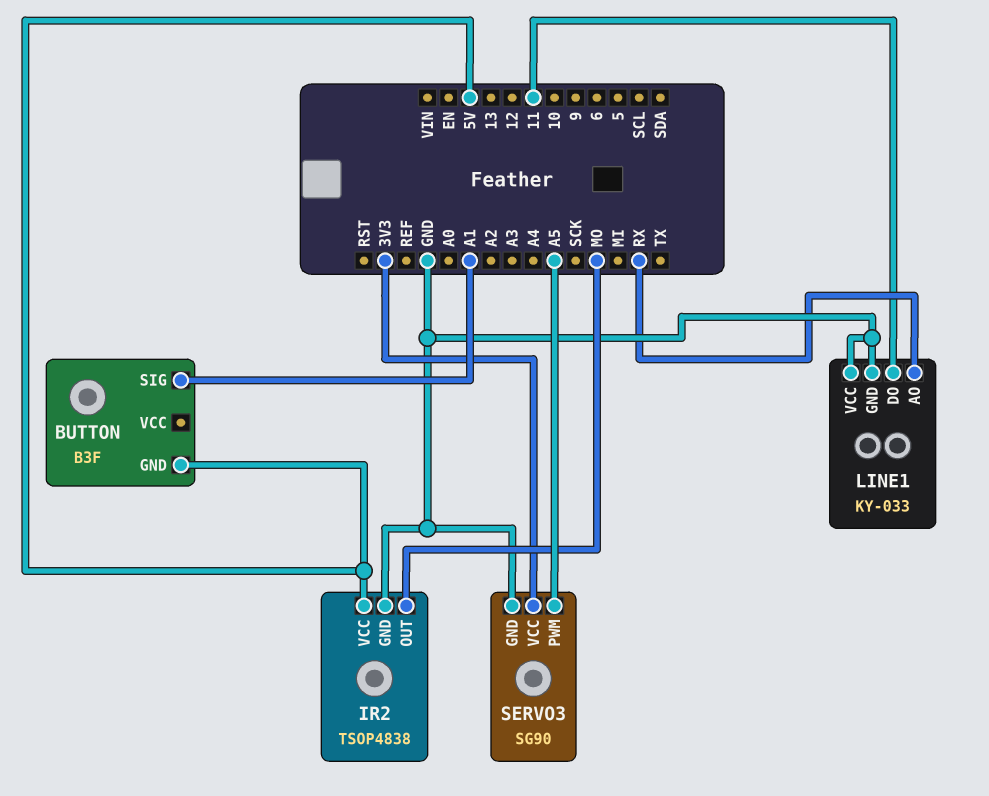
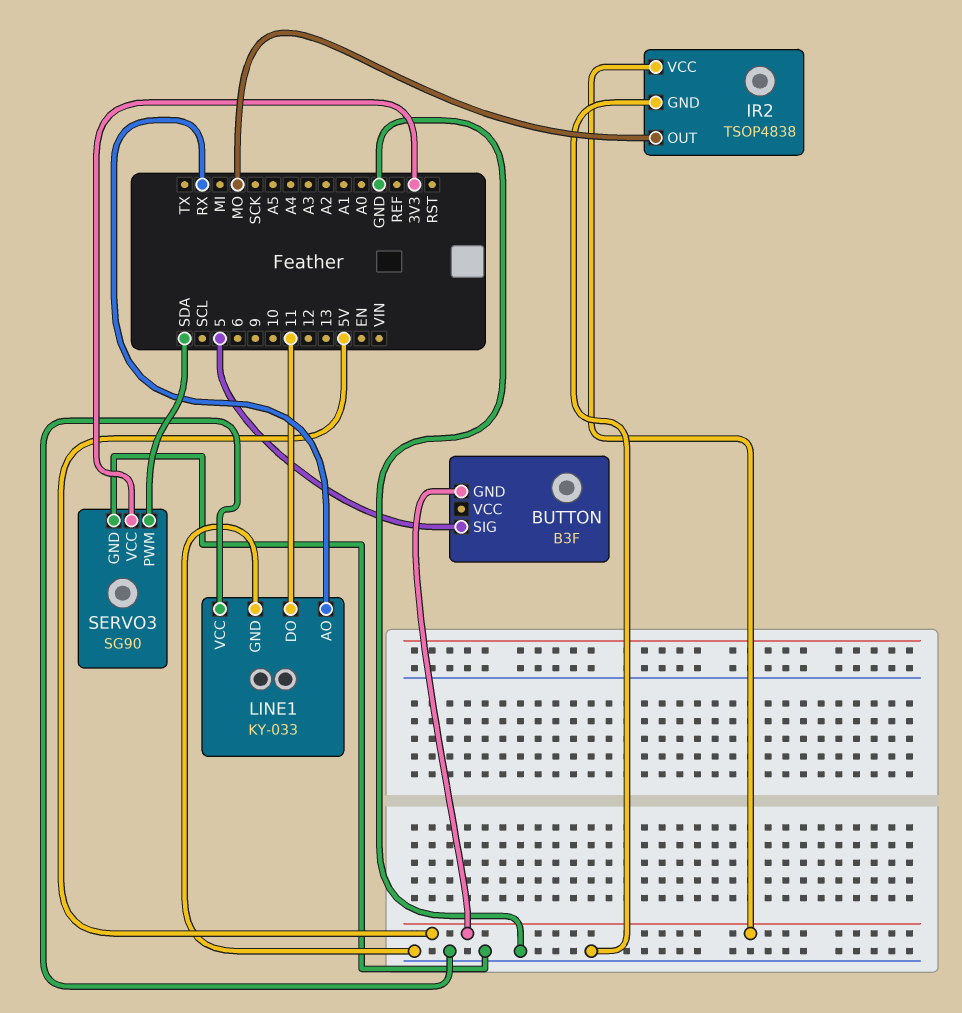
BUTTON pin SIG: A1 -> 5
SERVO3 pin PWM: A5 -> SDA

